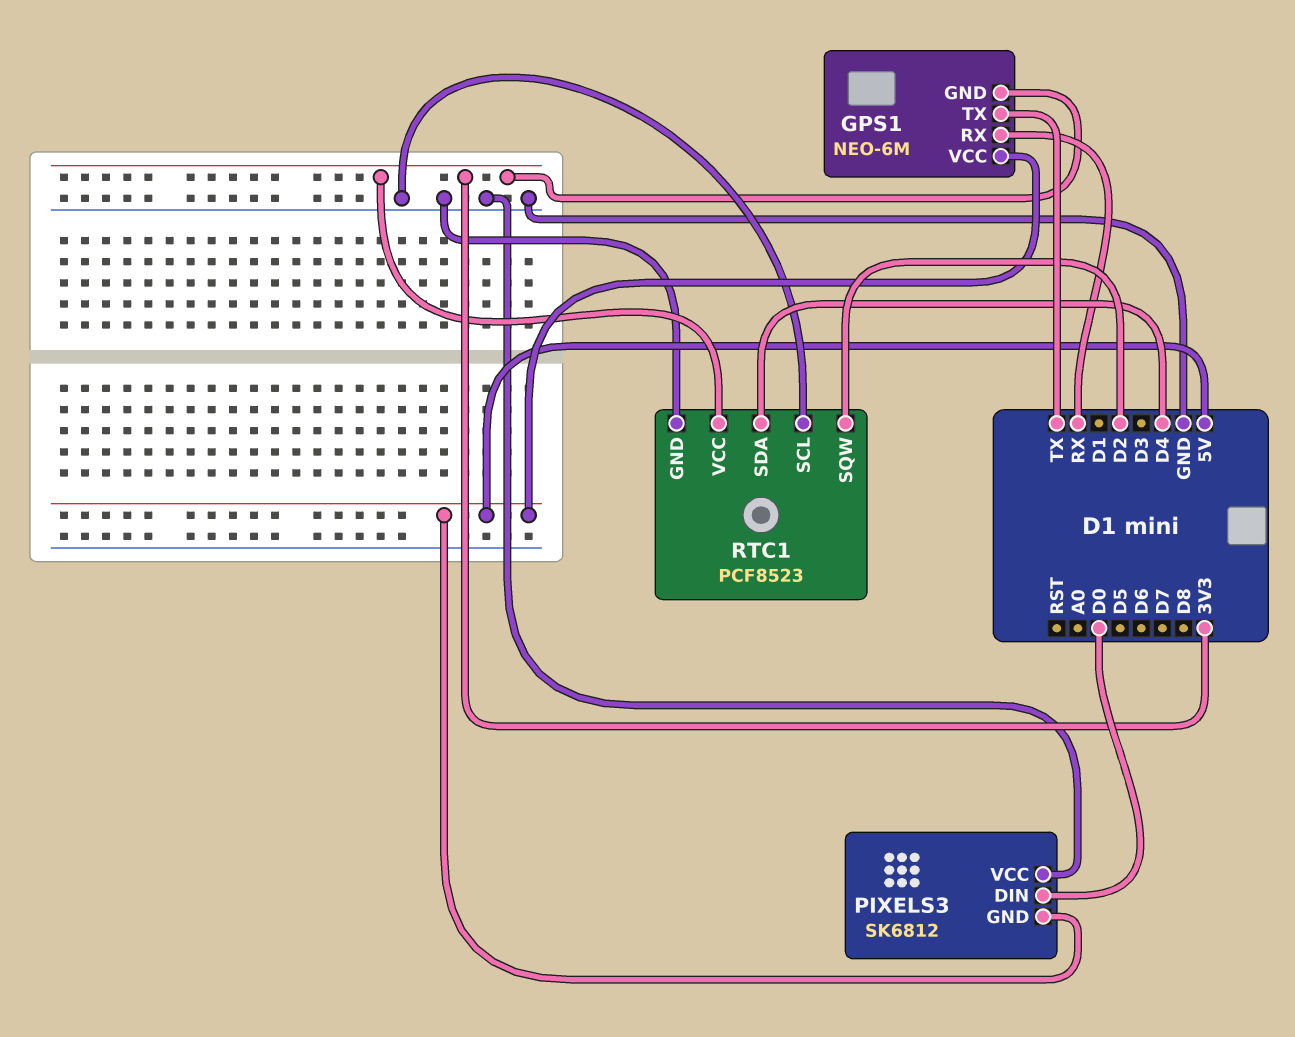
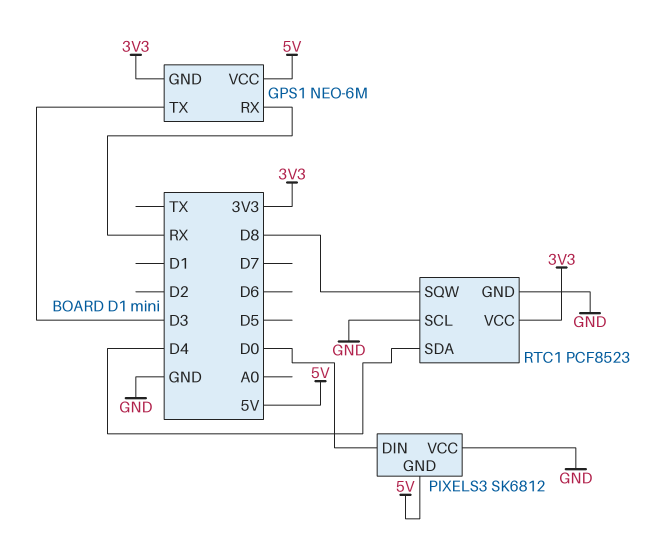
GPS1 pin TX: TX -> D3
RTC1 pin SQW: D2 -> D8

